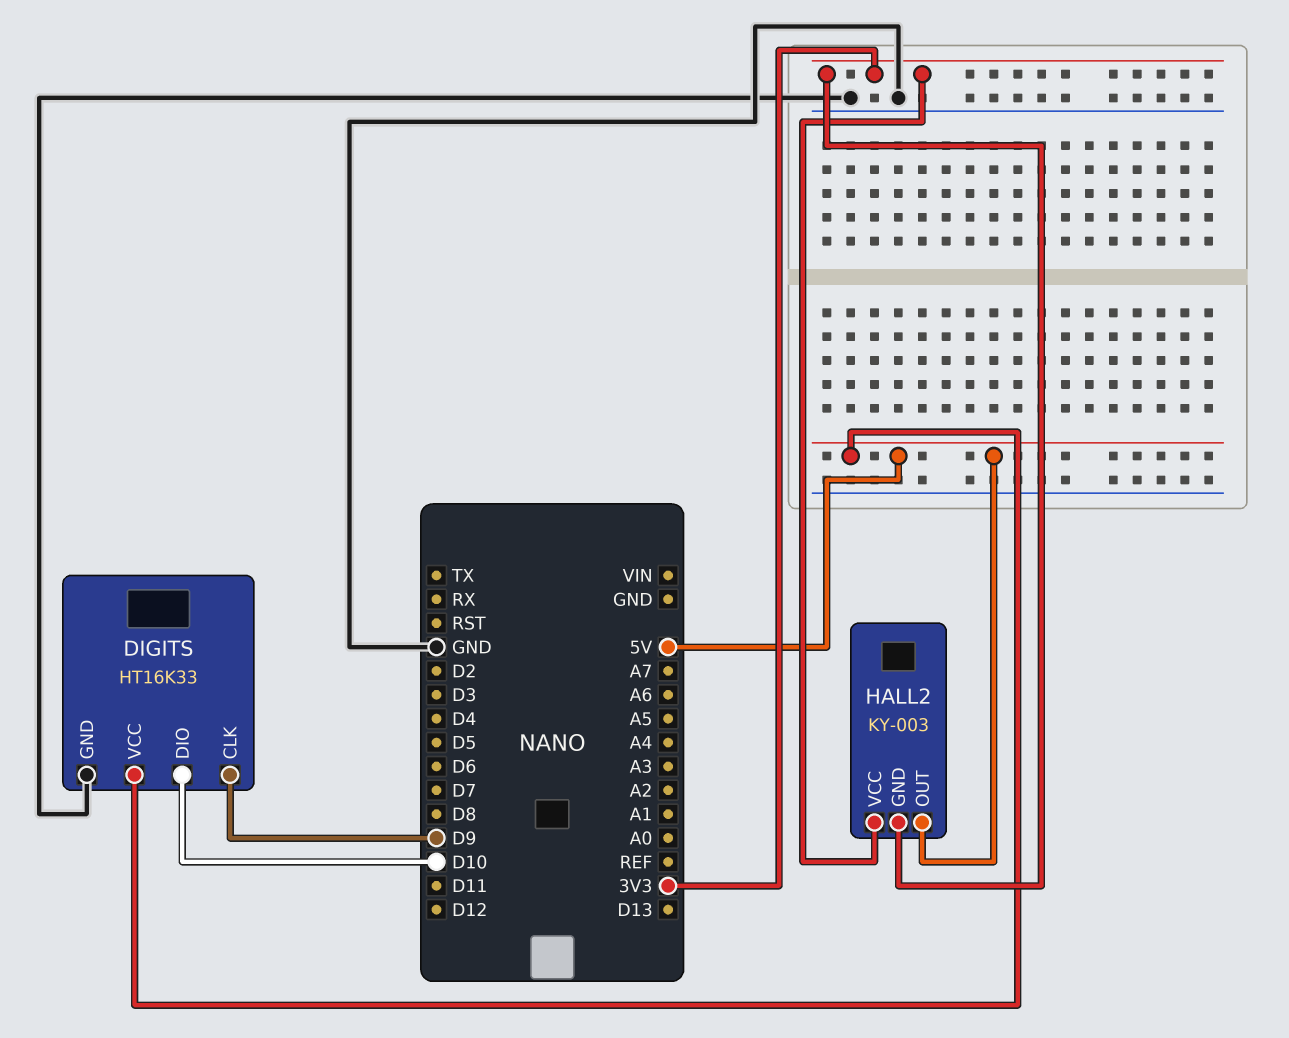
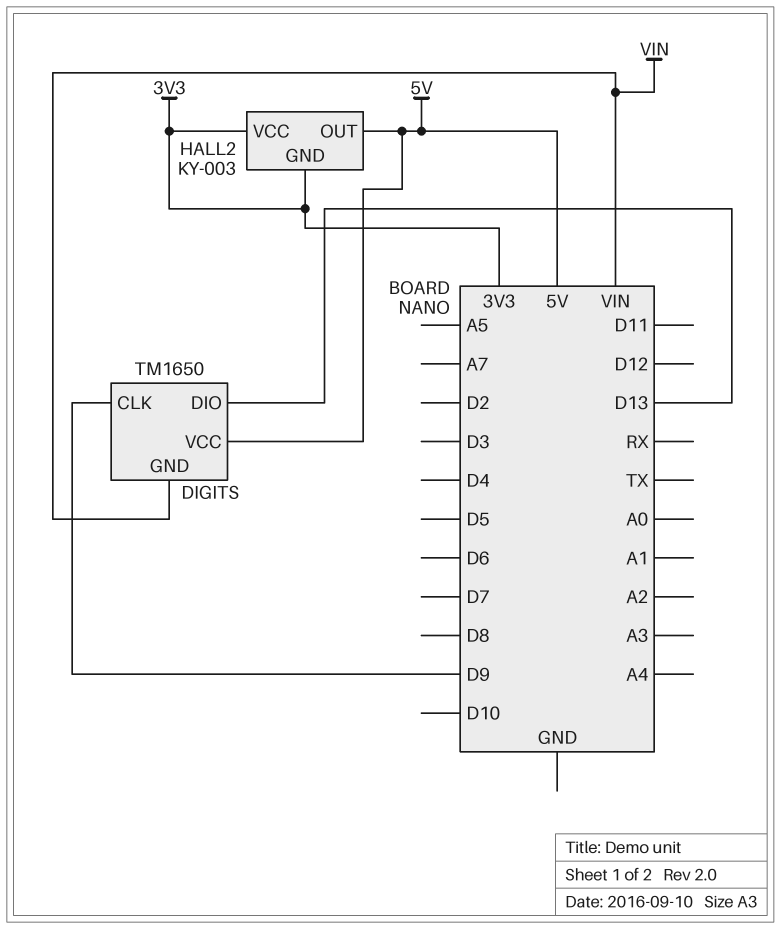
DIGITS: HT16K33 -> TM1650
DIGITS pin DIO: D10 -> D13
DIGITS pin GND: GND -> VIN

